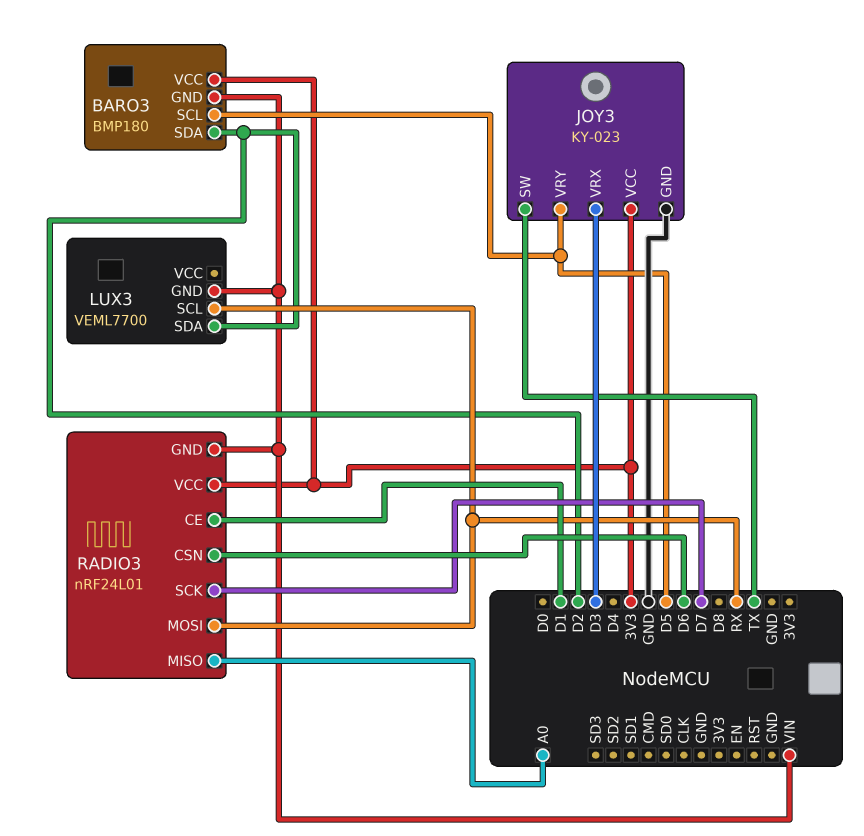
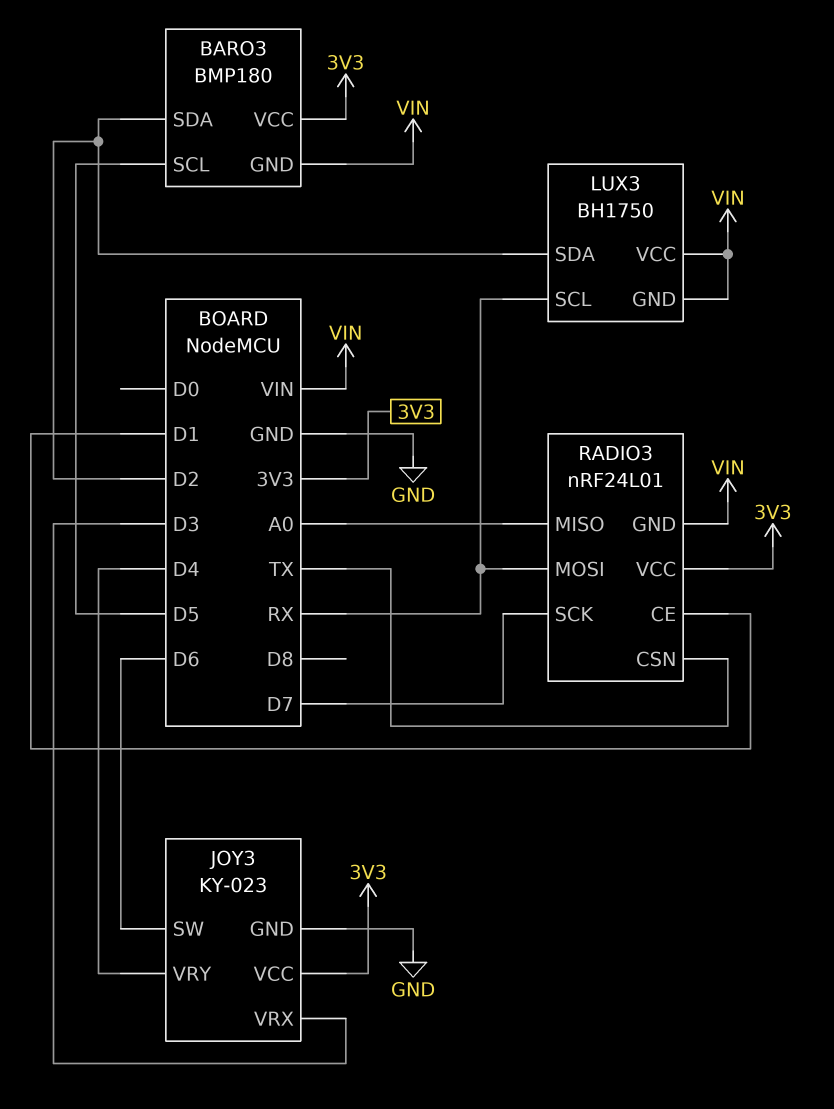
JOY3 pin SW: TX -> D6
JOY3 pin VRY: D5 -> D4
LUX3: VEML7700 -> BH1750
LUX3 pin VCC: none -> VIN
RADIO3 pin CSN: D6 -> TX

